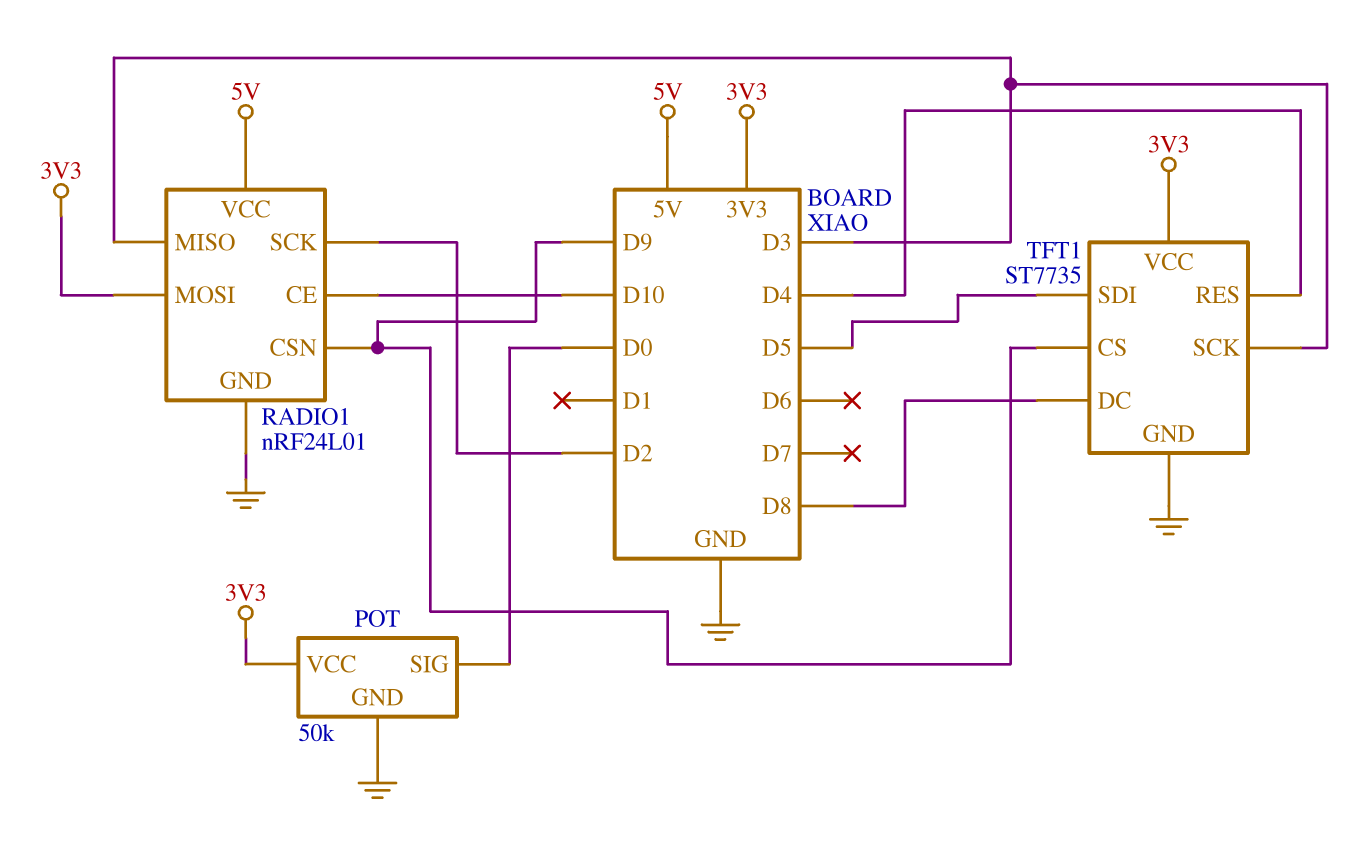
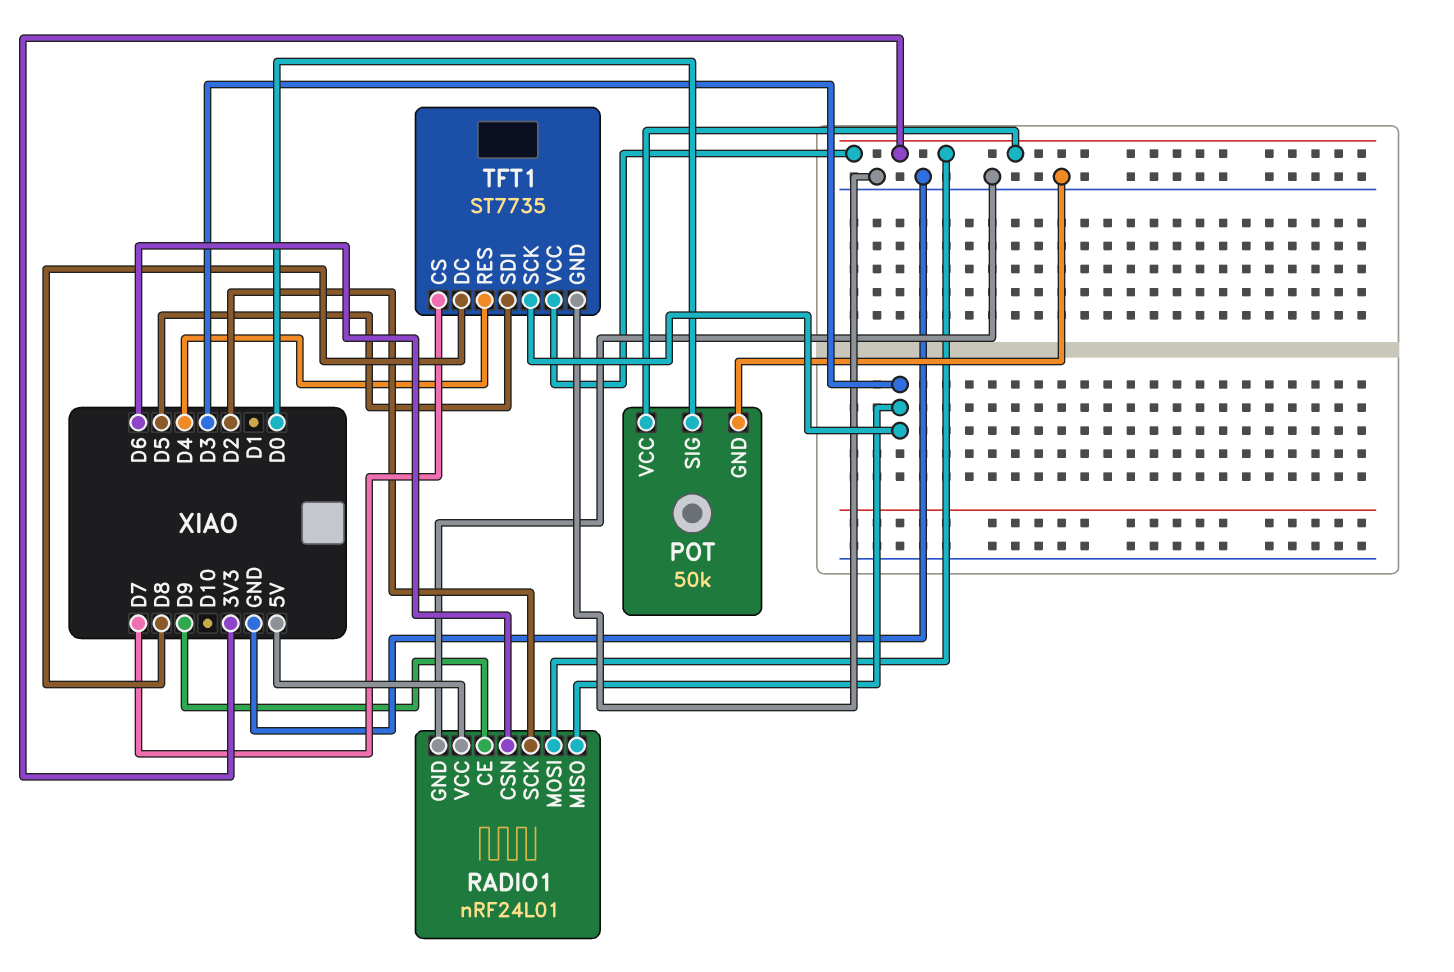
RADIO1 pin CE: D10 -> D9
RADIO1 pin CSN: D9 -> D6
TFT1 pin CS: D9 -> D7

